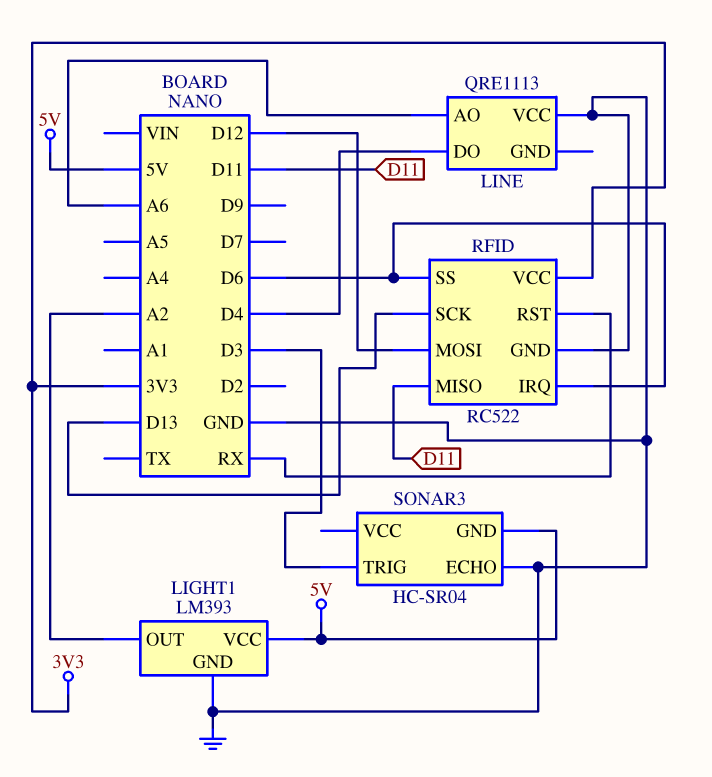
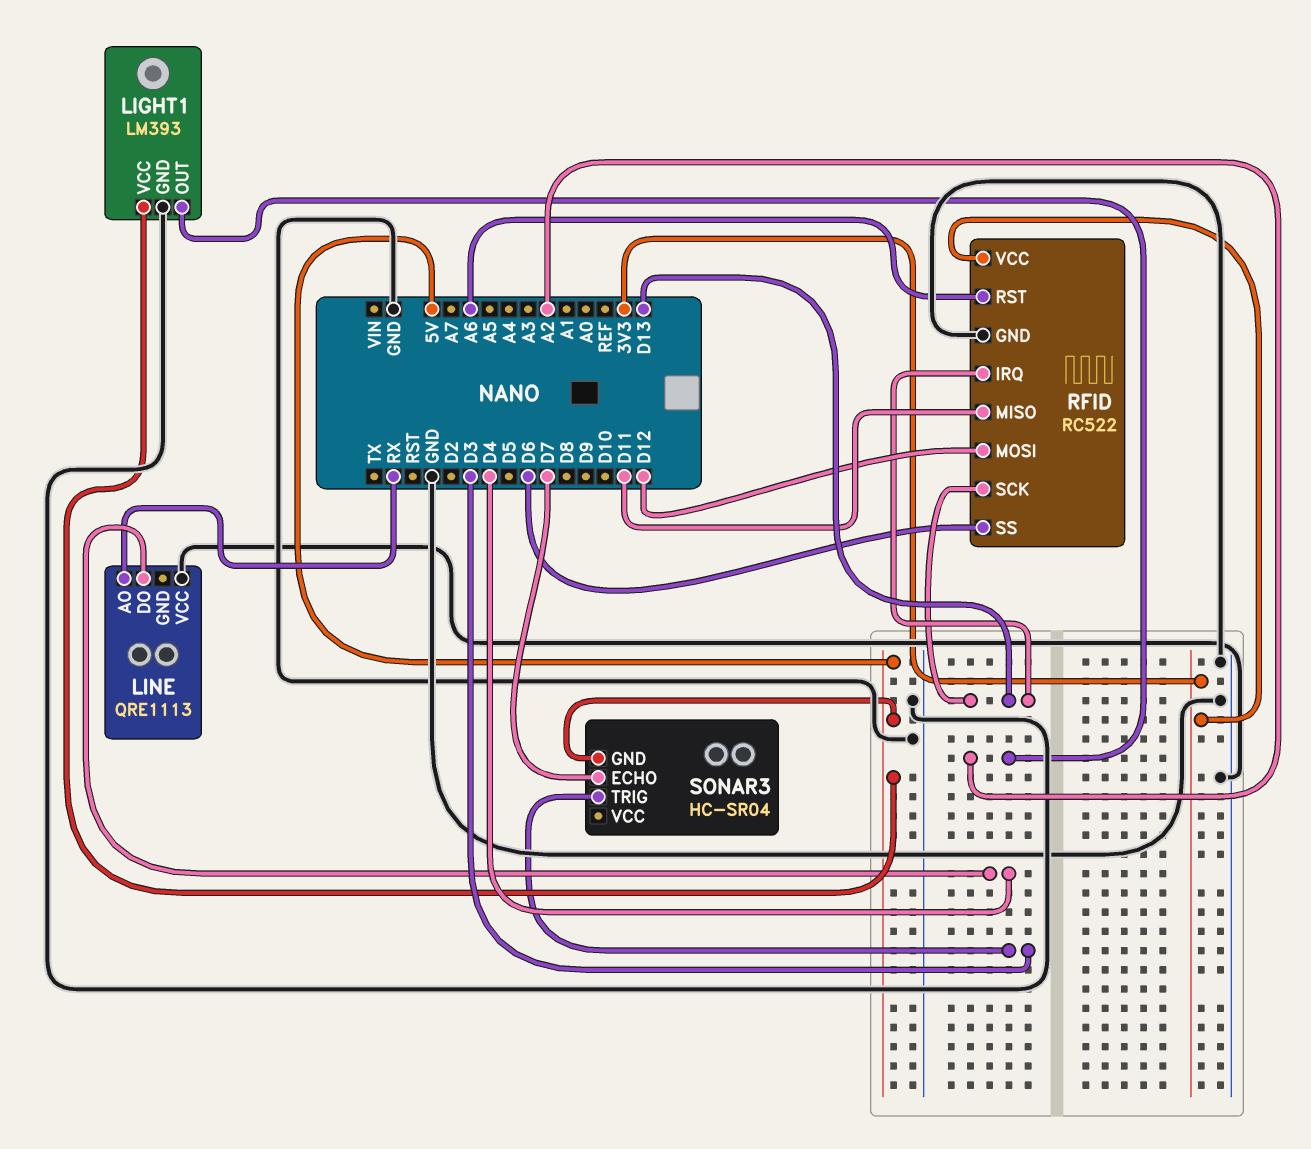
LINE pin AO: A6 -> RX
RFID pin IRQ: D6 -> D13
RFID pin RST: RX -> A6
SONAR3 pin ECHO: GND -> D7

